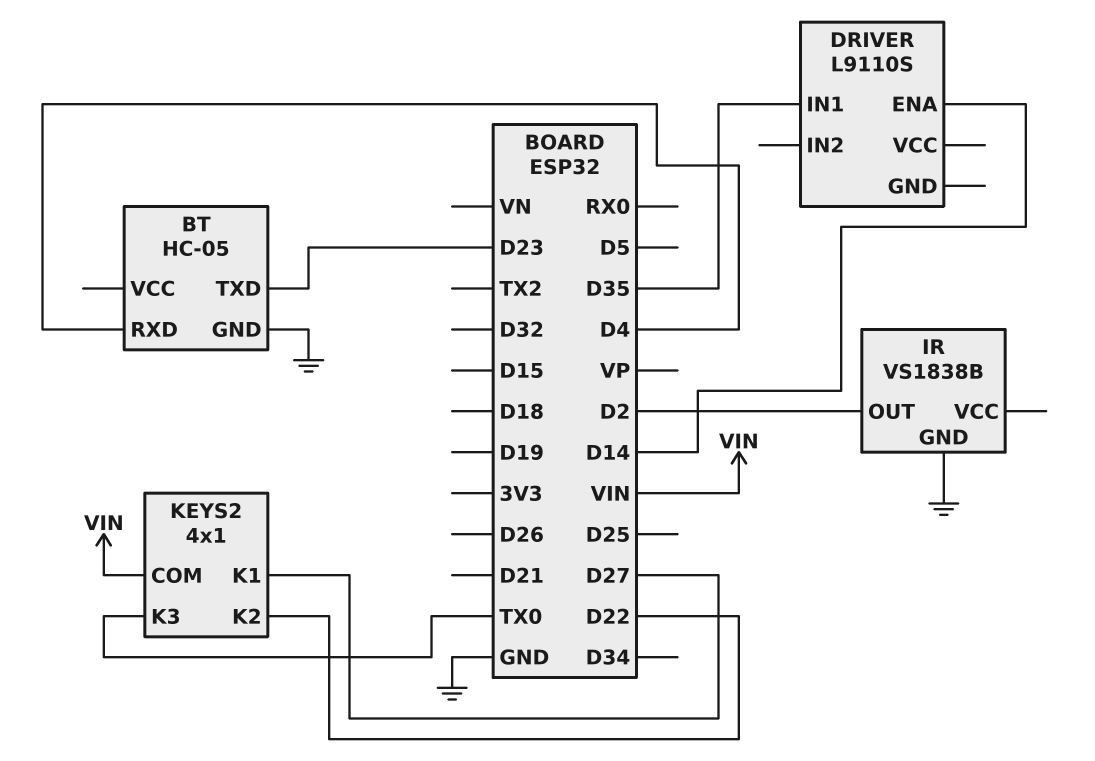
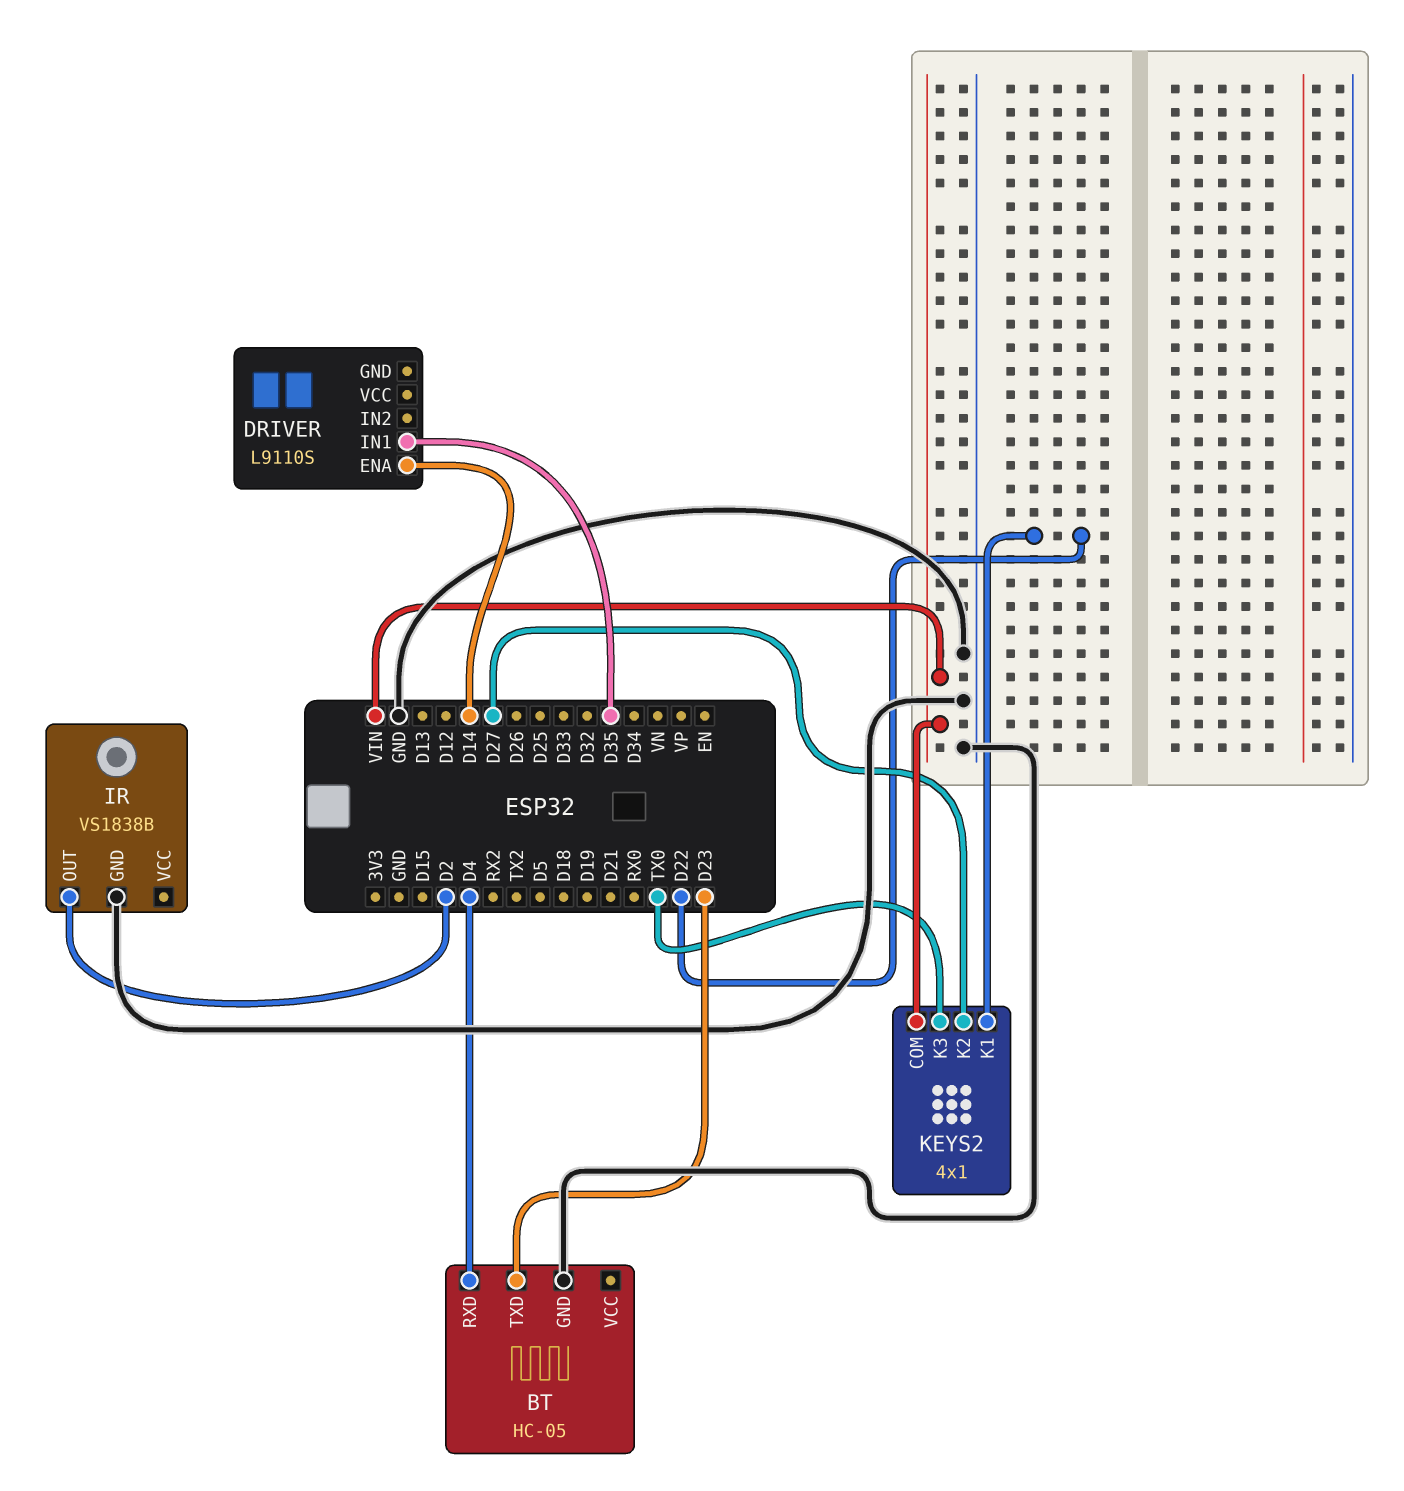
KEYS2 pin K1: D27 -> D22
KEYS2 pin K2: D22 -> D27

